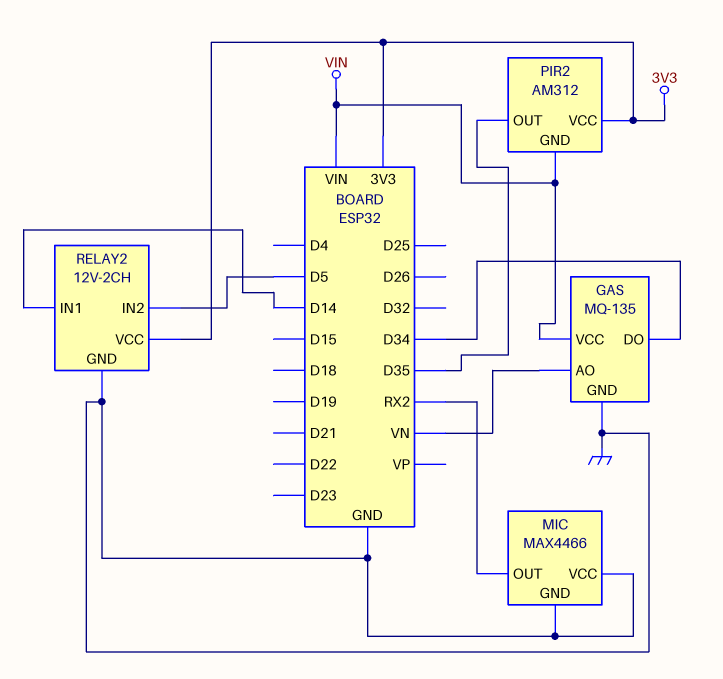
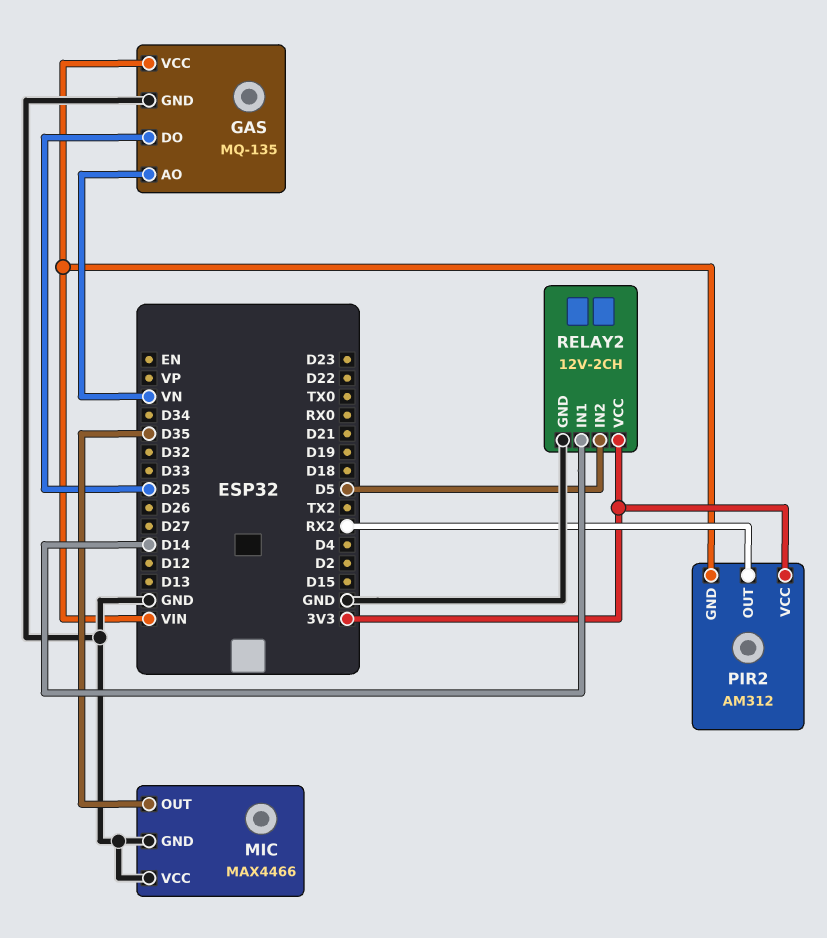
GAS pin DO: D34 -> D25
MIC pin OUT: RX2 -> D35
PIR2 pin OUT: D35 -> RX2

